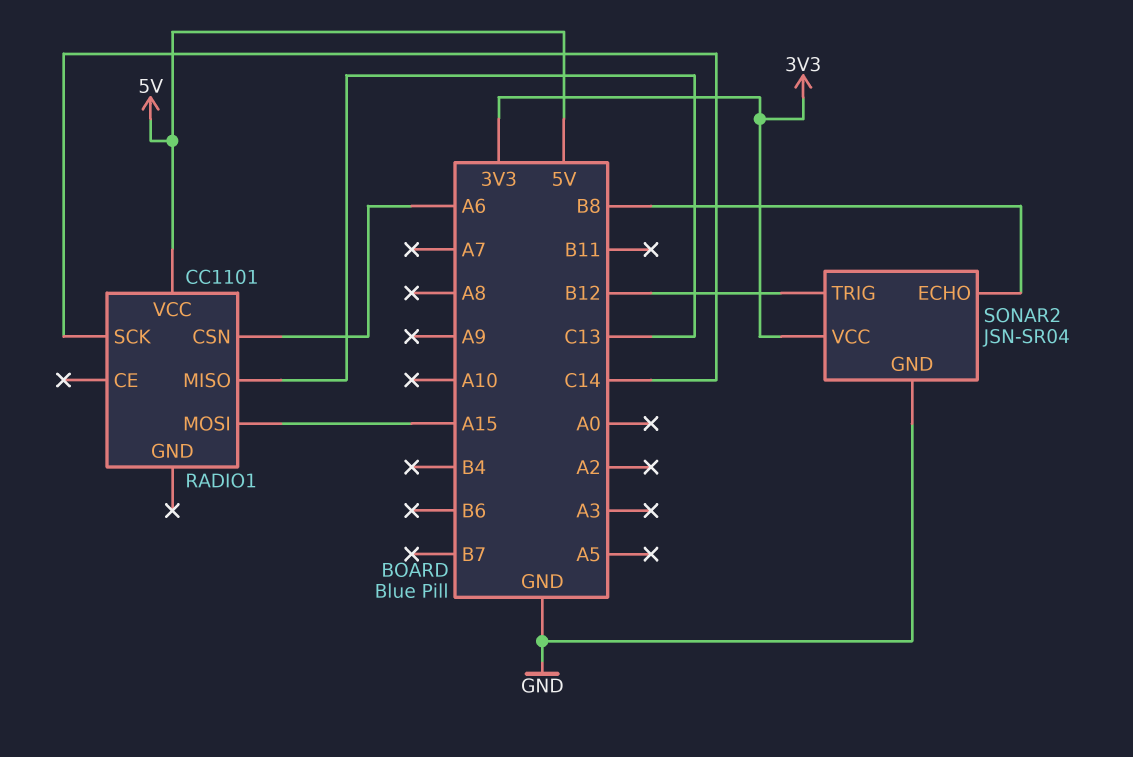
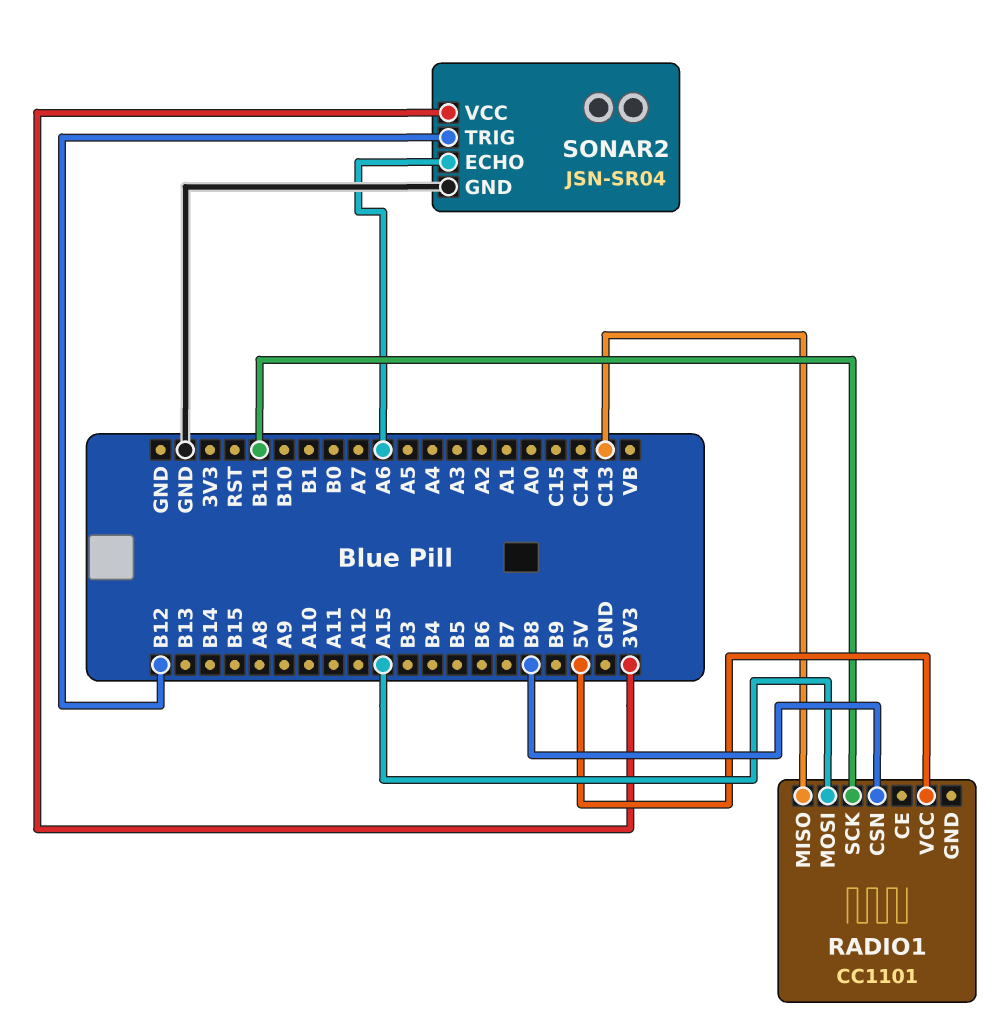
RADIO1 pin CSN: A6 -> B8
RADIO1 pin SCK: C14 -> B11
SONAR2 pin ECHO: B8 -> A6

